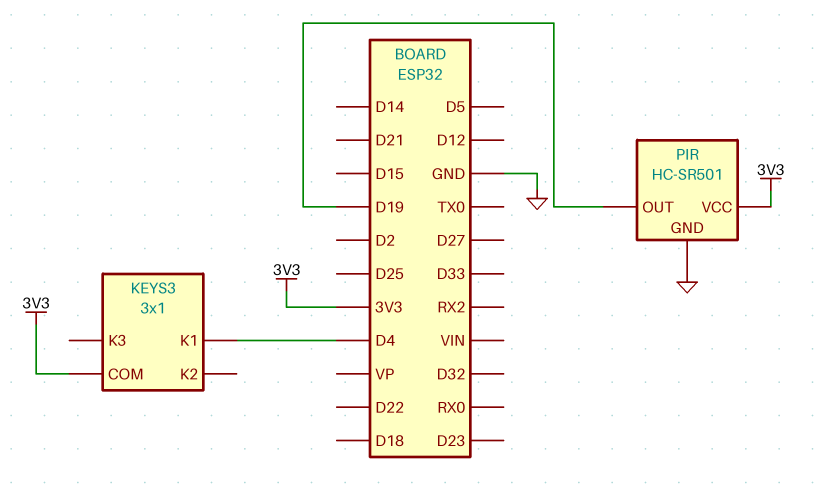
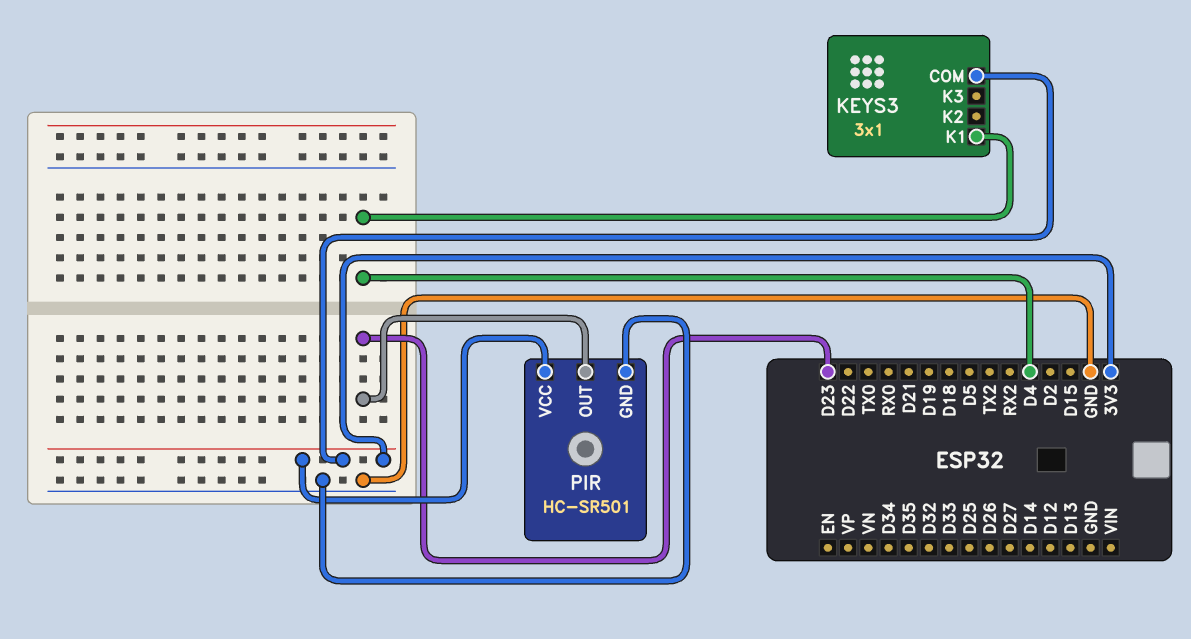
PIR pin OUT: D19 -> D23

